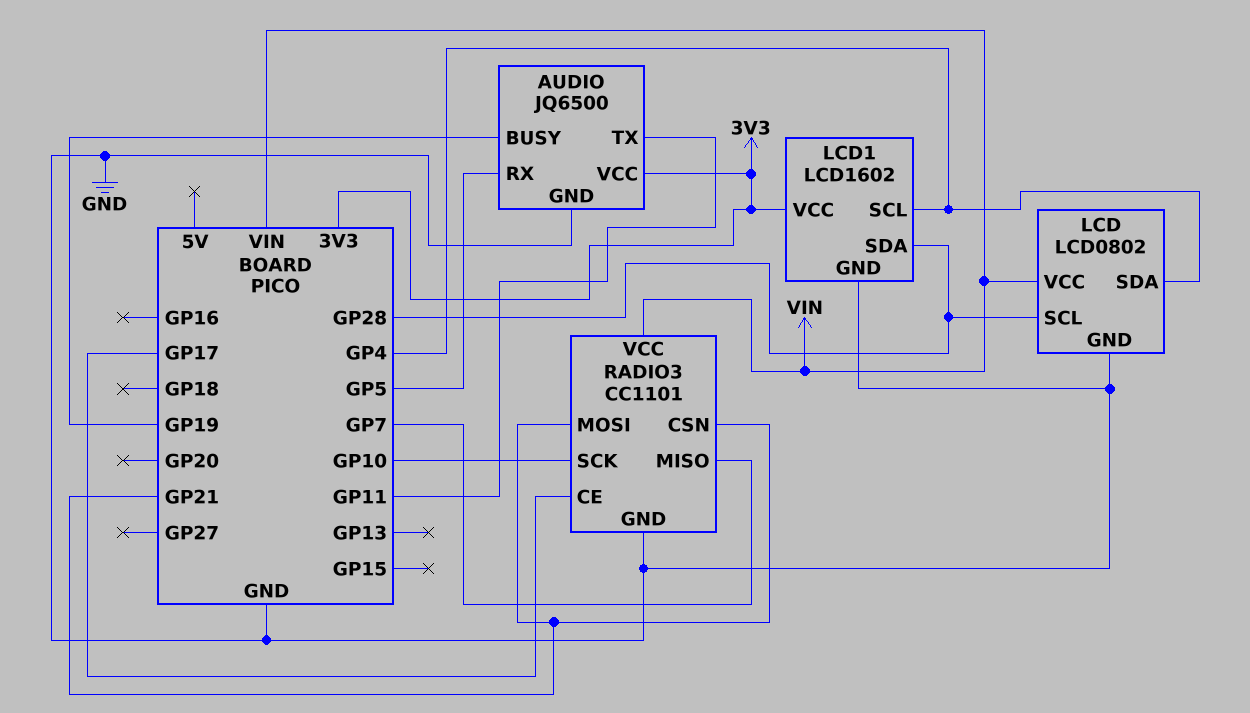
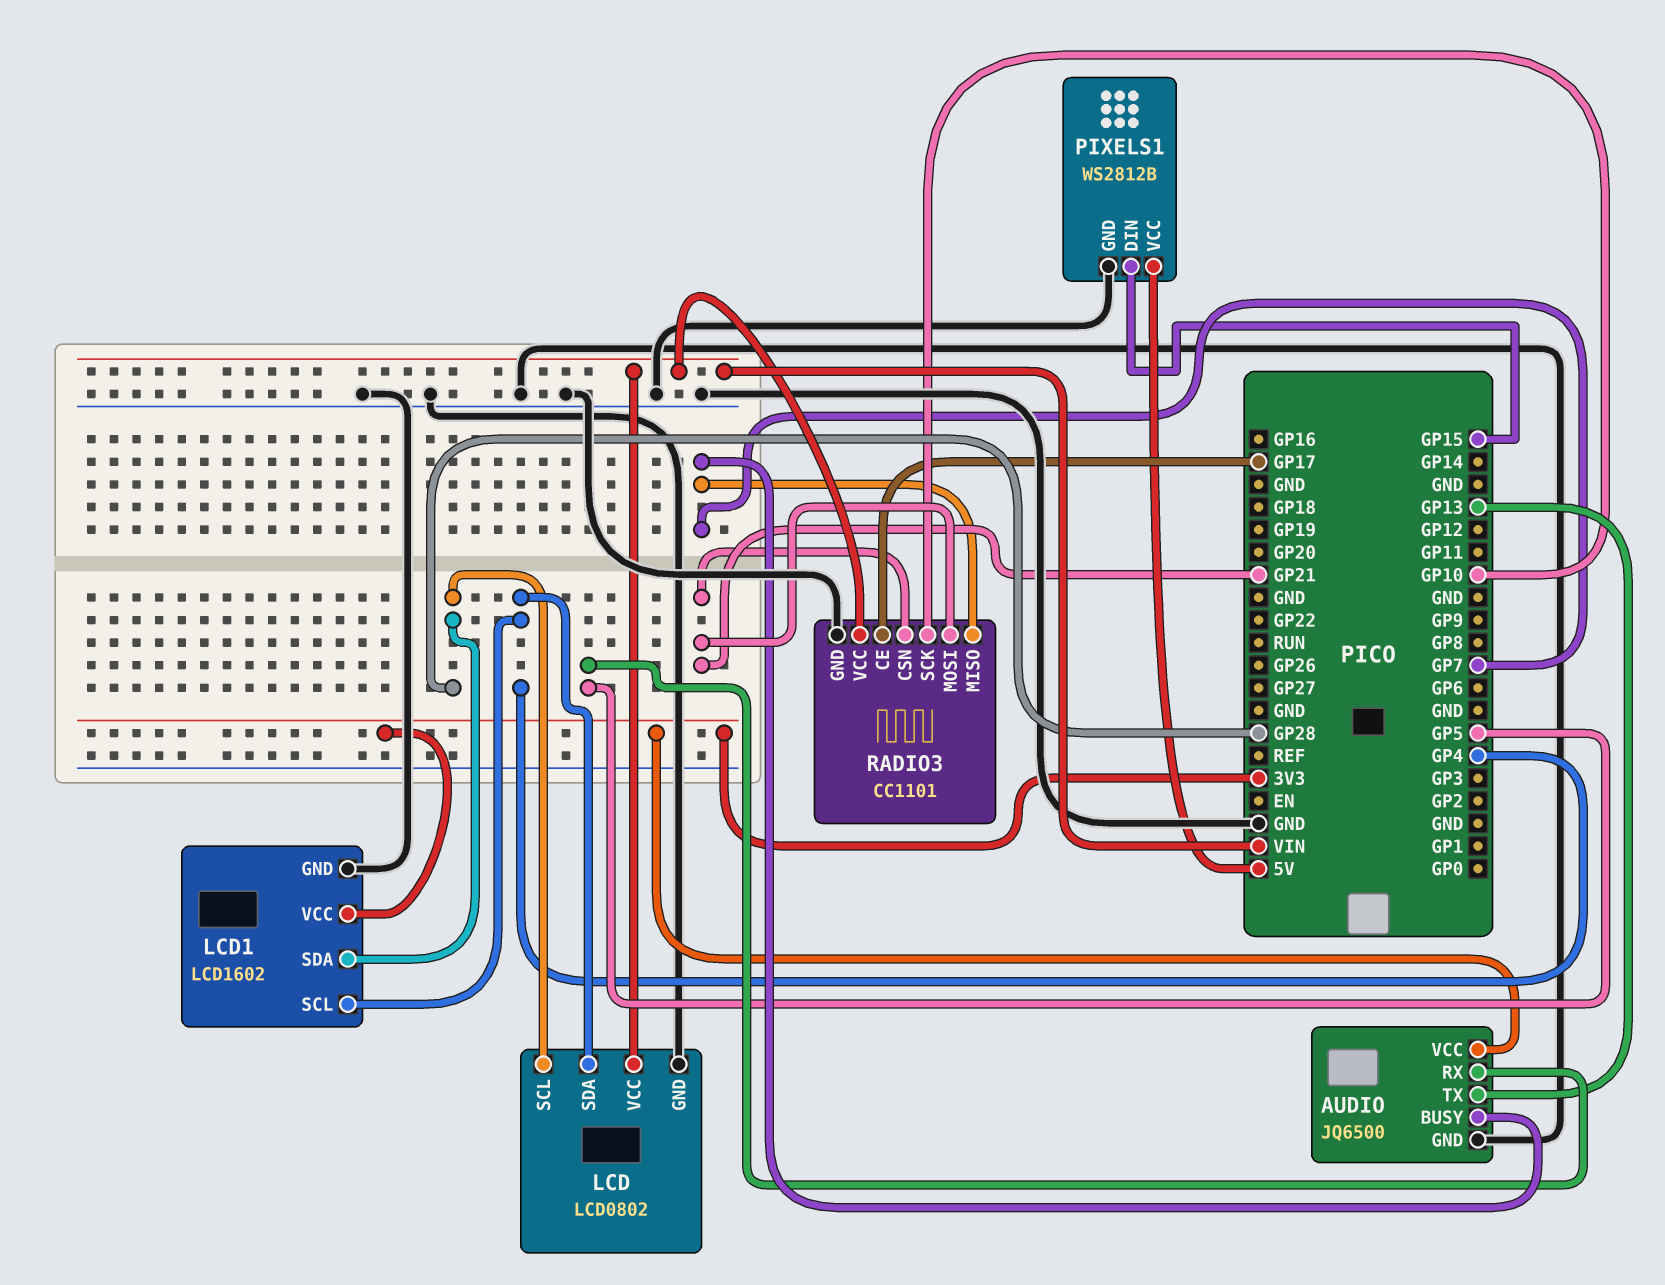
AUDIO pin BUSY: GP19 -> GP7
AUDIO pin TX: GP11 -> GP13
PIXELS1: none -> WS2812B
PIXELS1 pin DIN: none -> GP15
PIXELS1 pin GND: none -> GND
PIXELS1 pin VCC: none -> 5V

